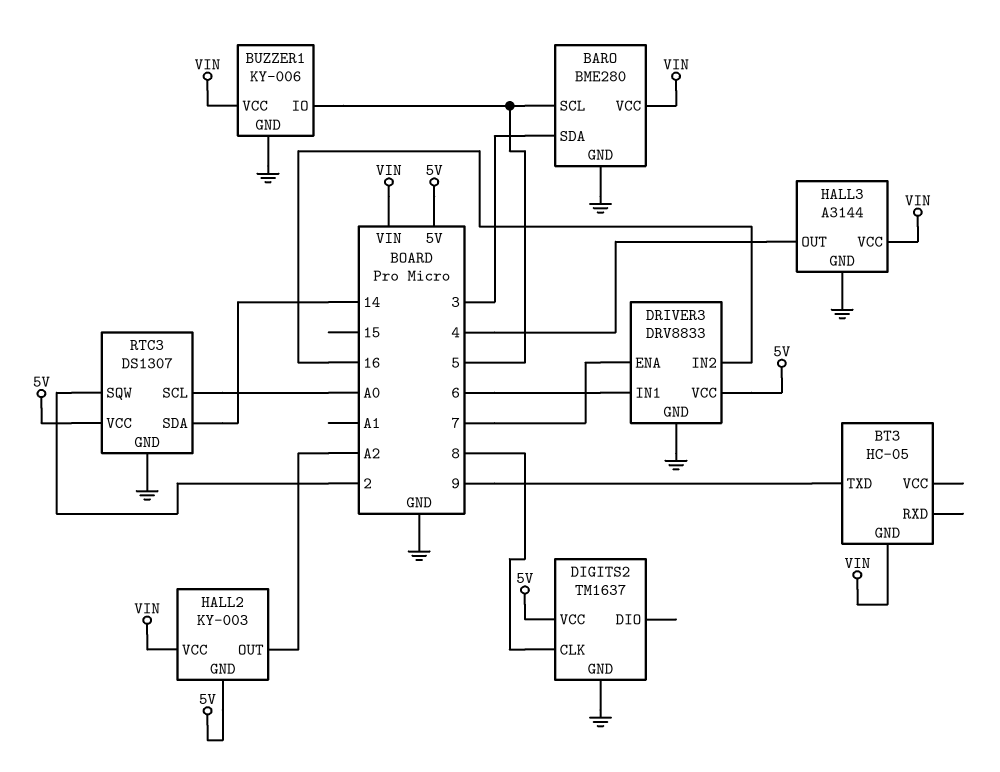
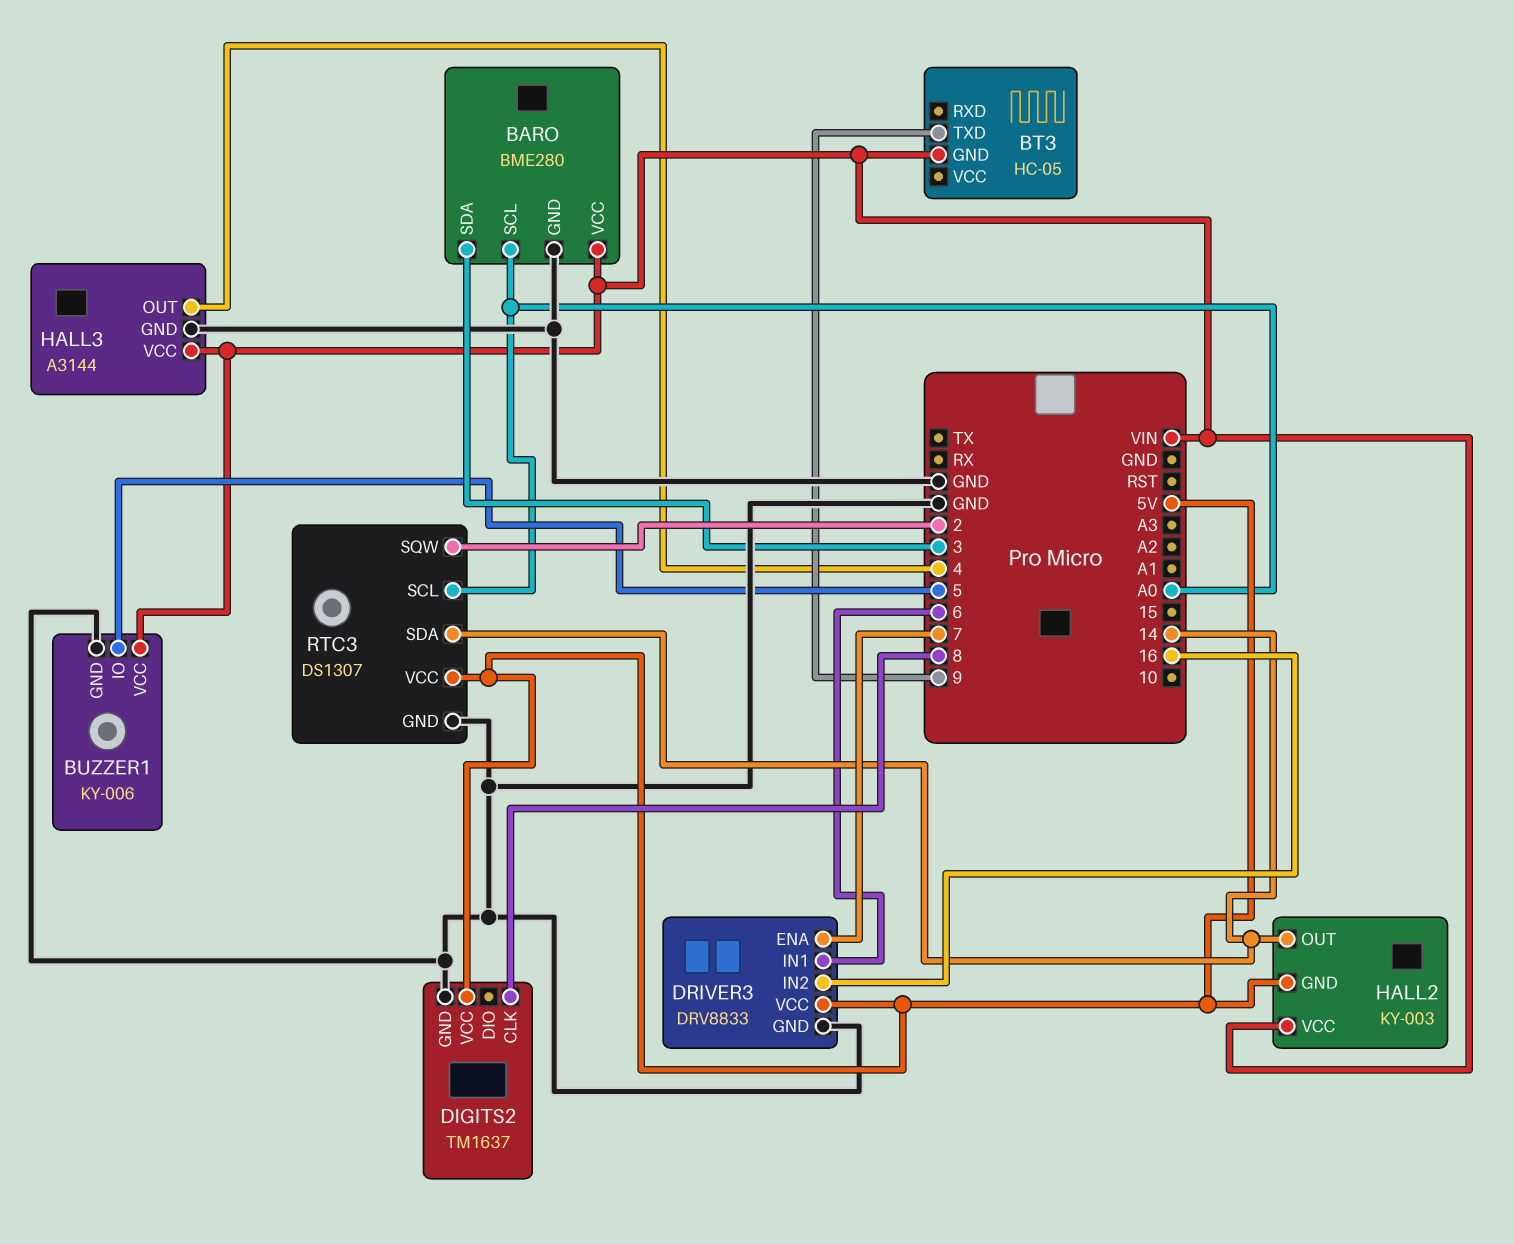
BARO pin SCL: 5 -> A0
HALL2 pin OUT: A2 -> 14

